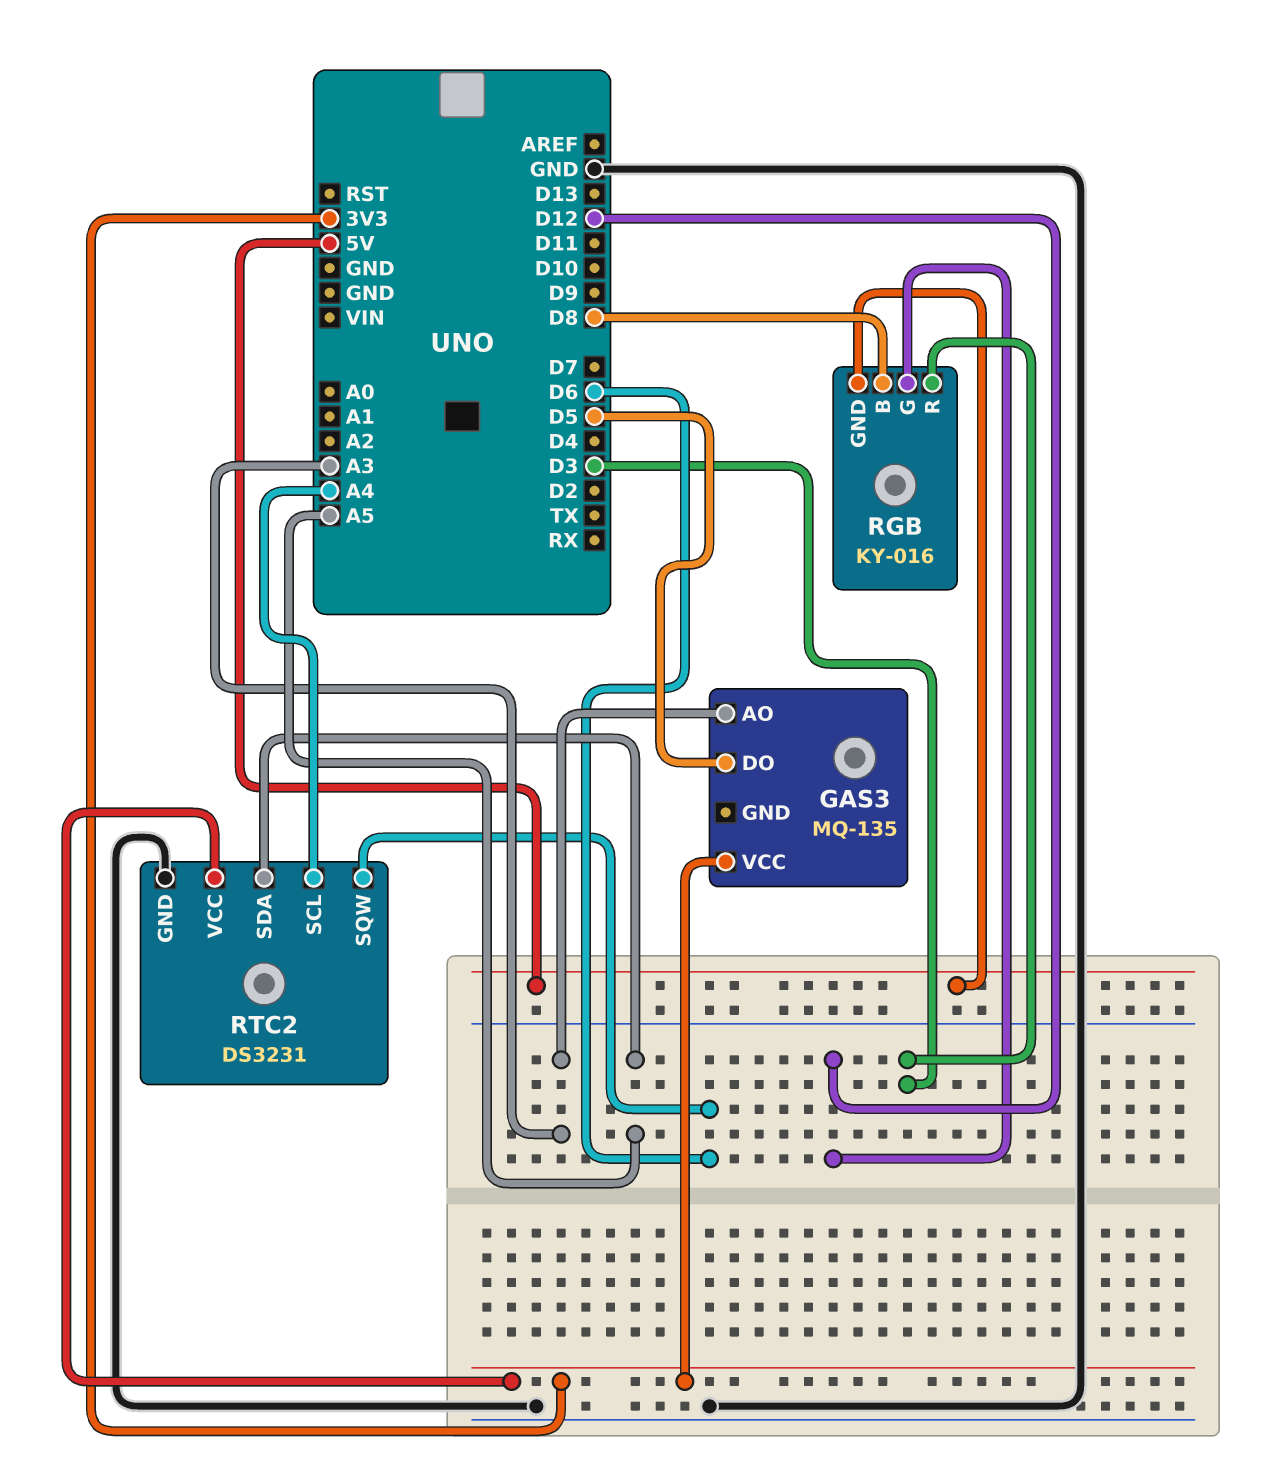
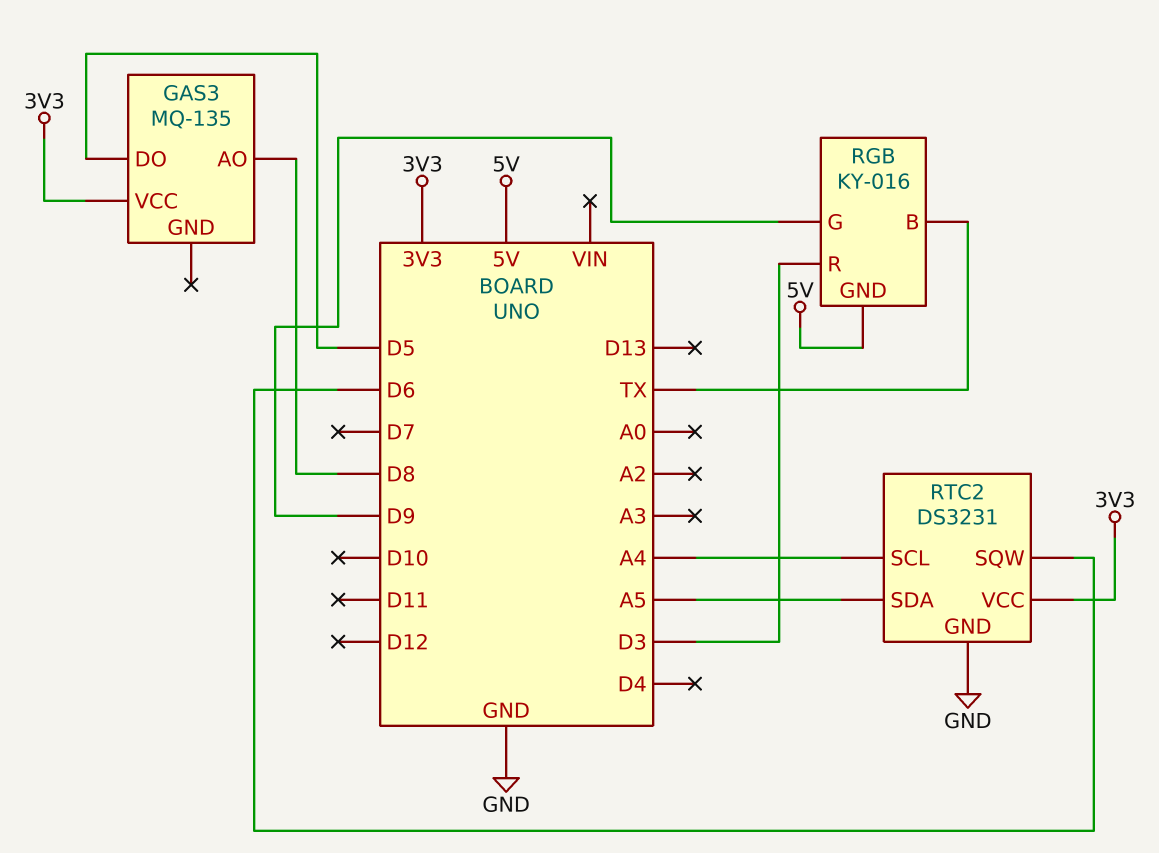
GAS3 pin AO: A3 -> D8
RGB pin B: D8 -> TX
RGB pin G: D12 -> D9

